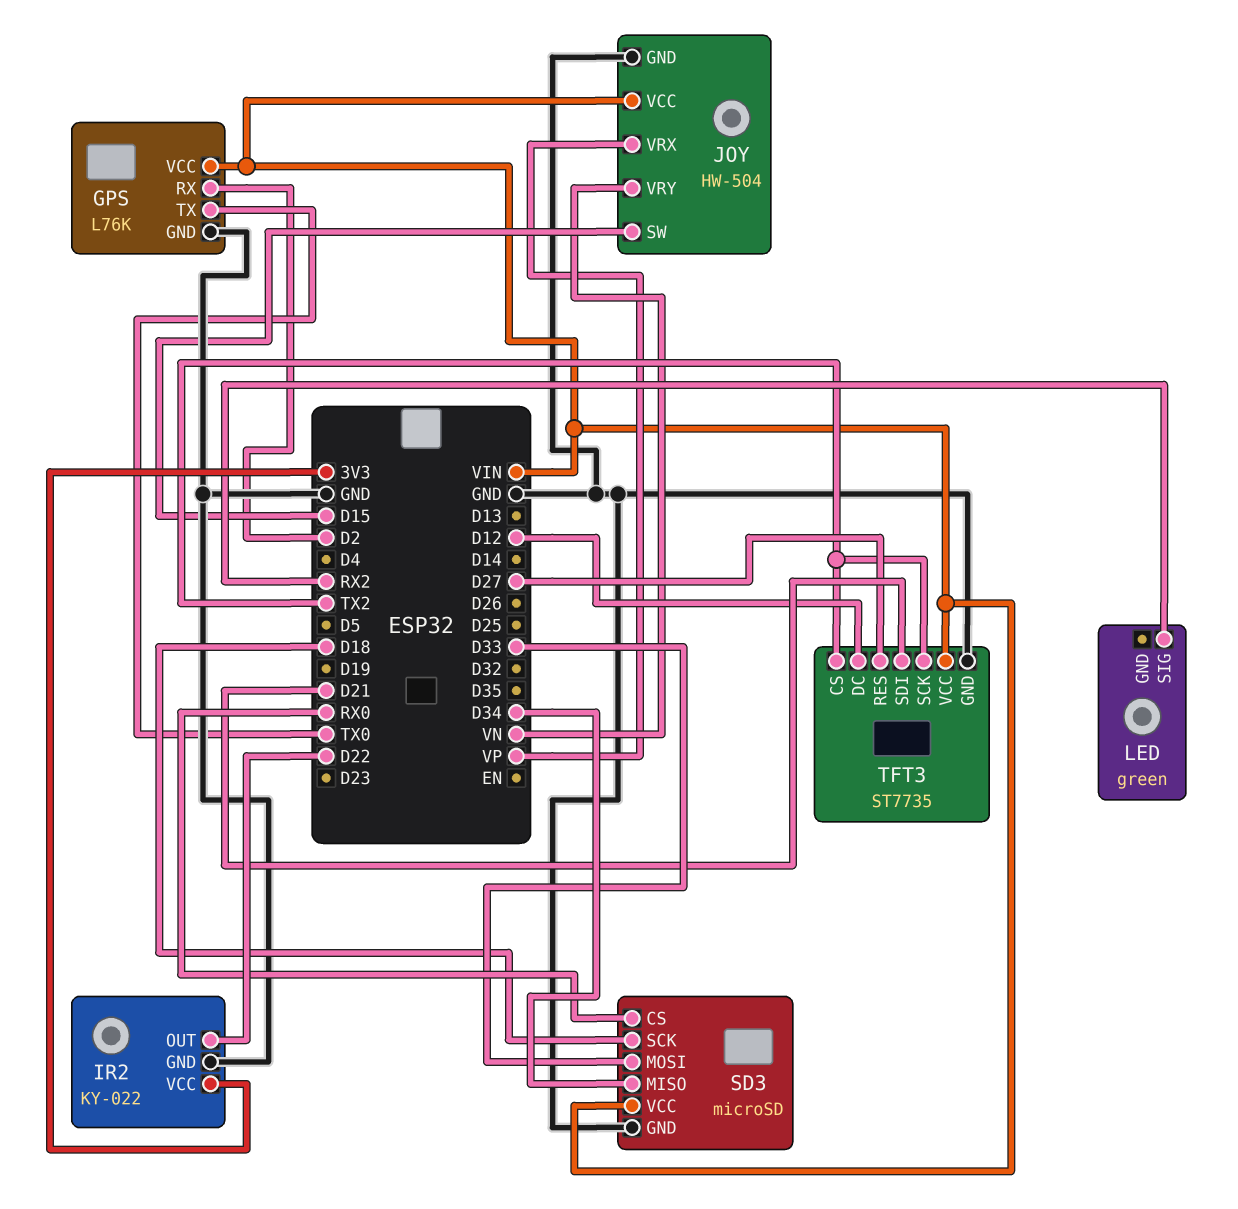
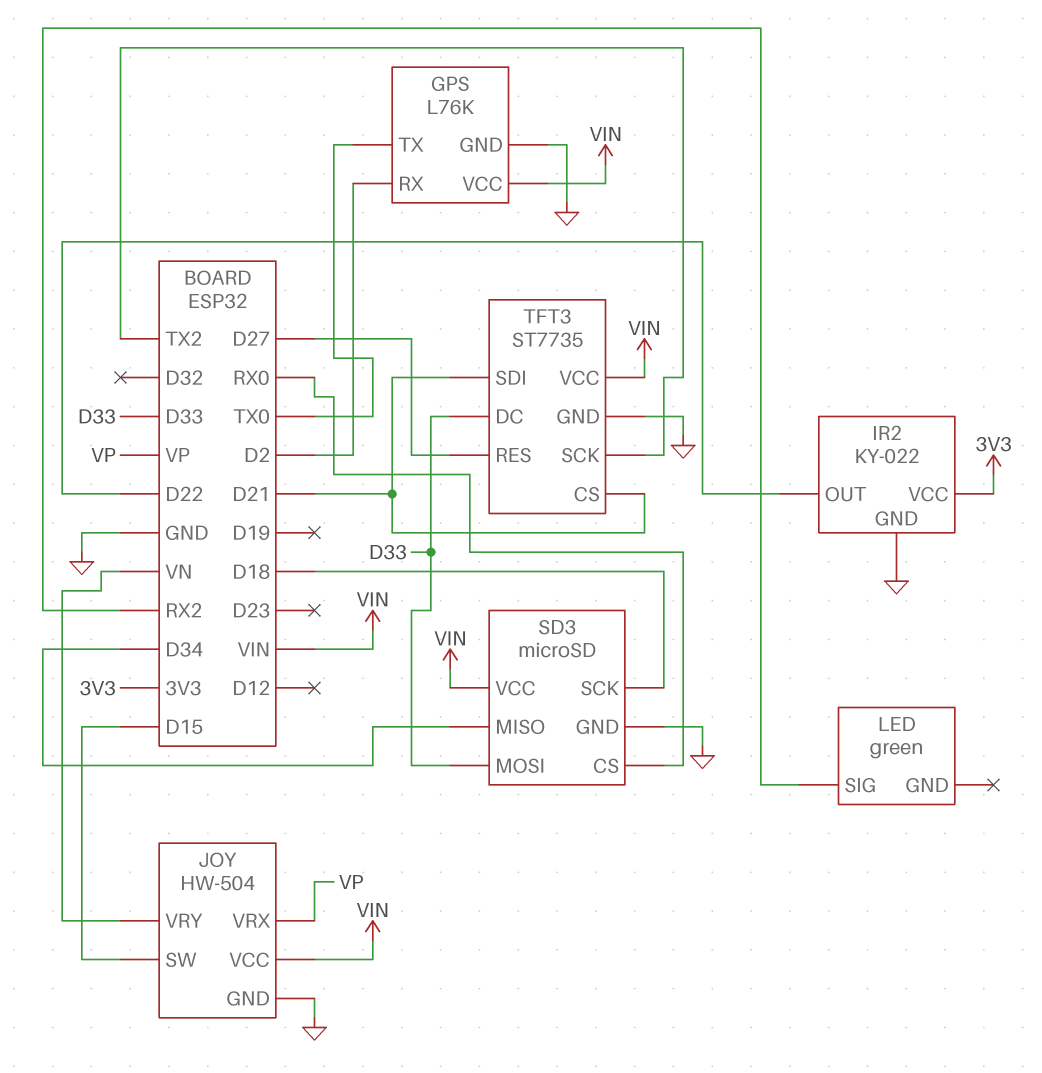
TFT3 pin CS: TX2 -> D21
TFT3 pin DC: D12 -> D33

